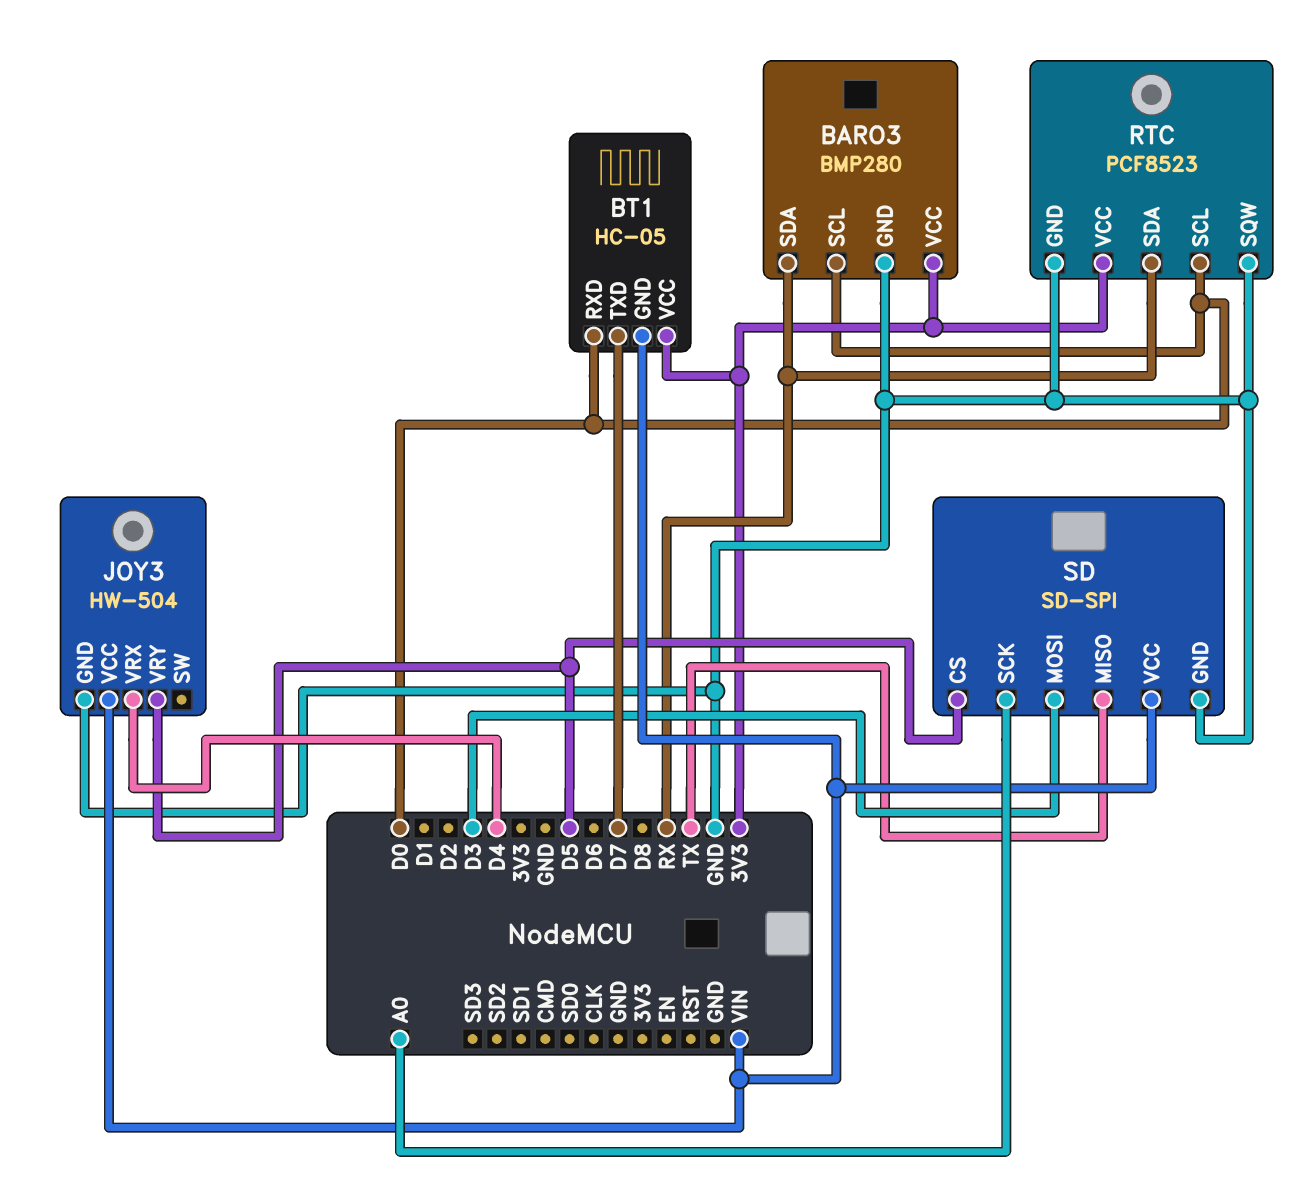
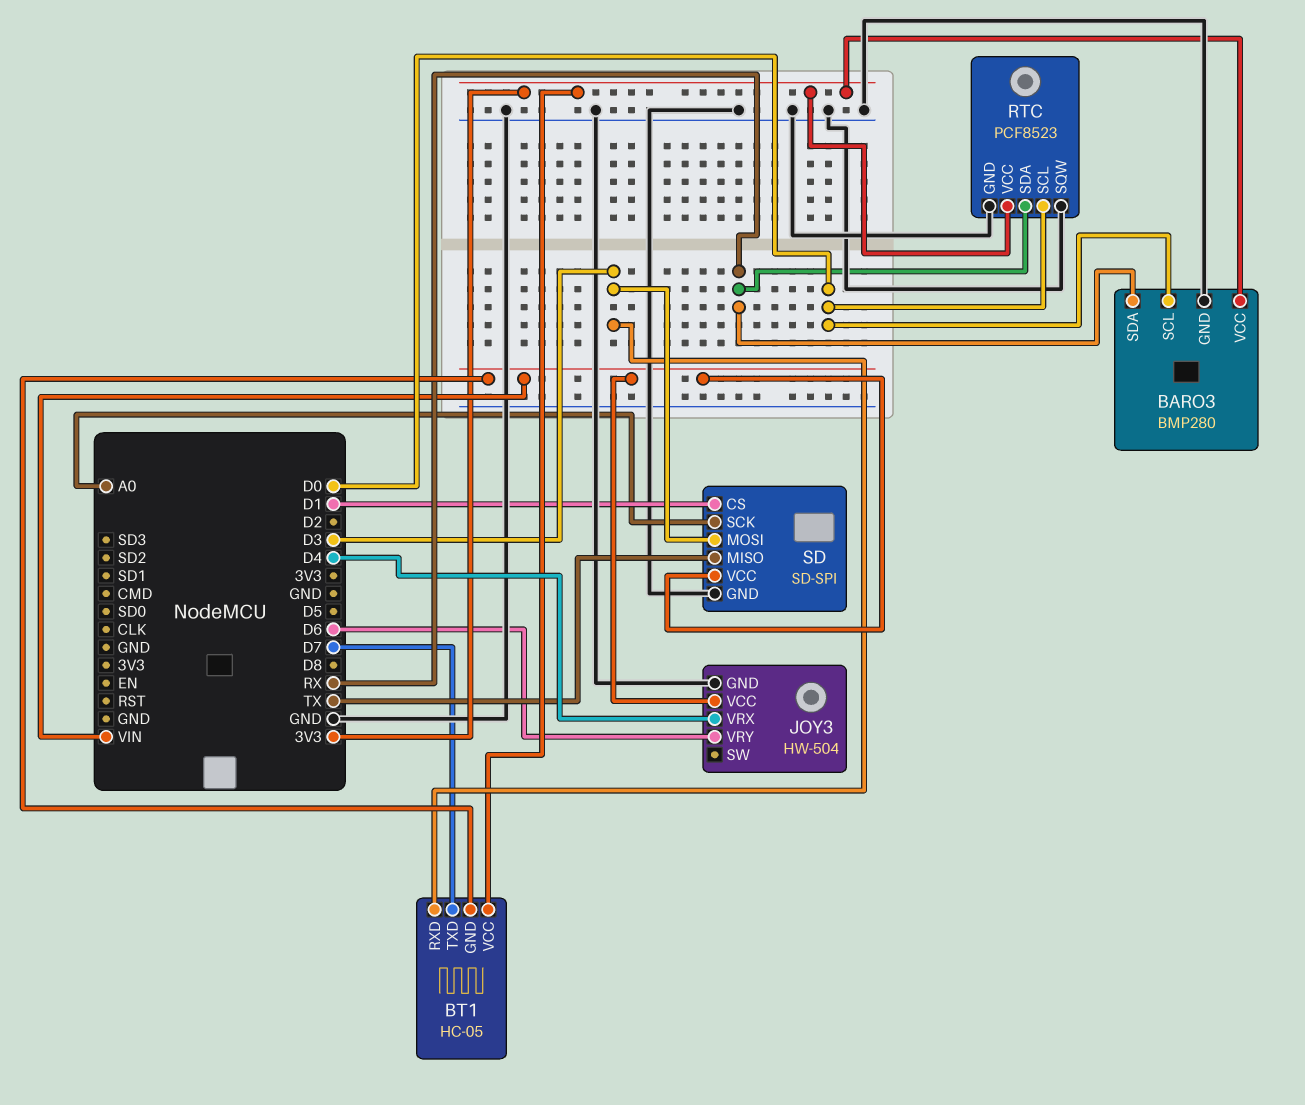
BT1 pin RXD: D0 -> D3
JOY3 pin VRY: D5 -> D6
SD pin CS: D5 -> D1

